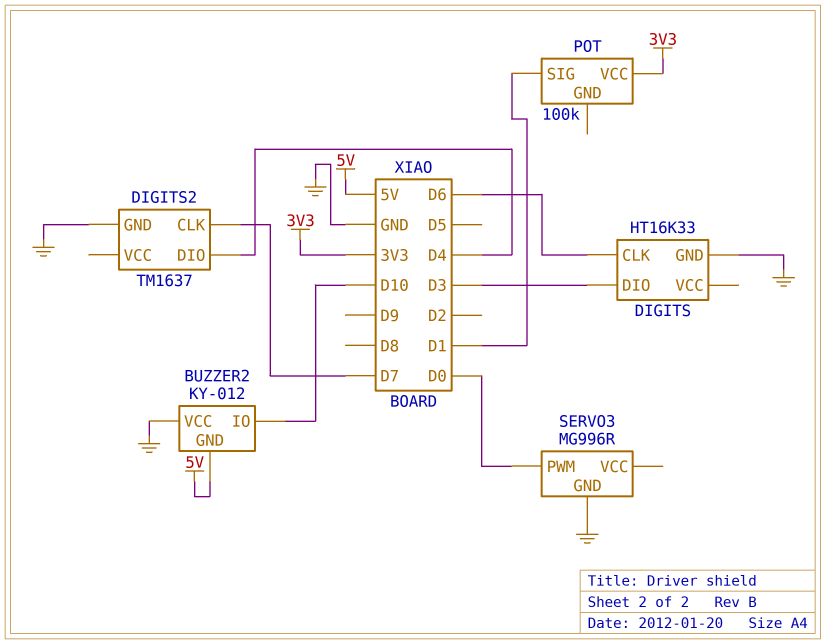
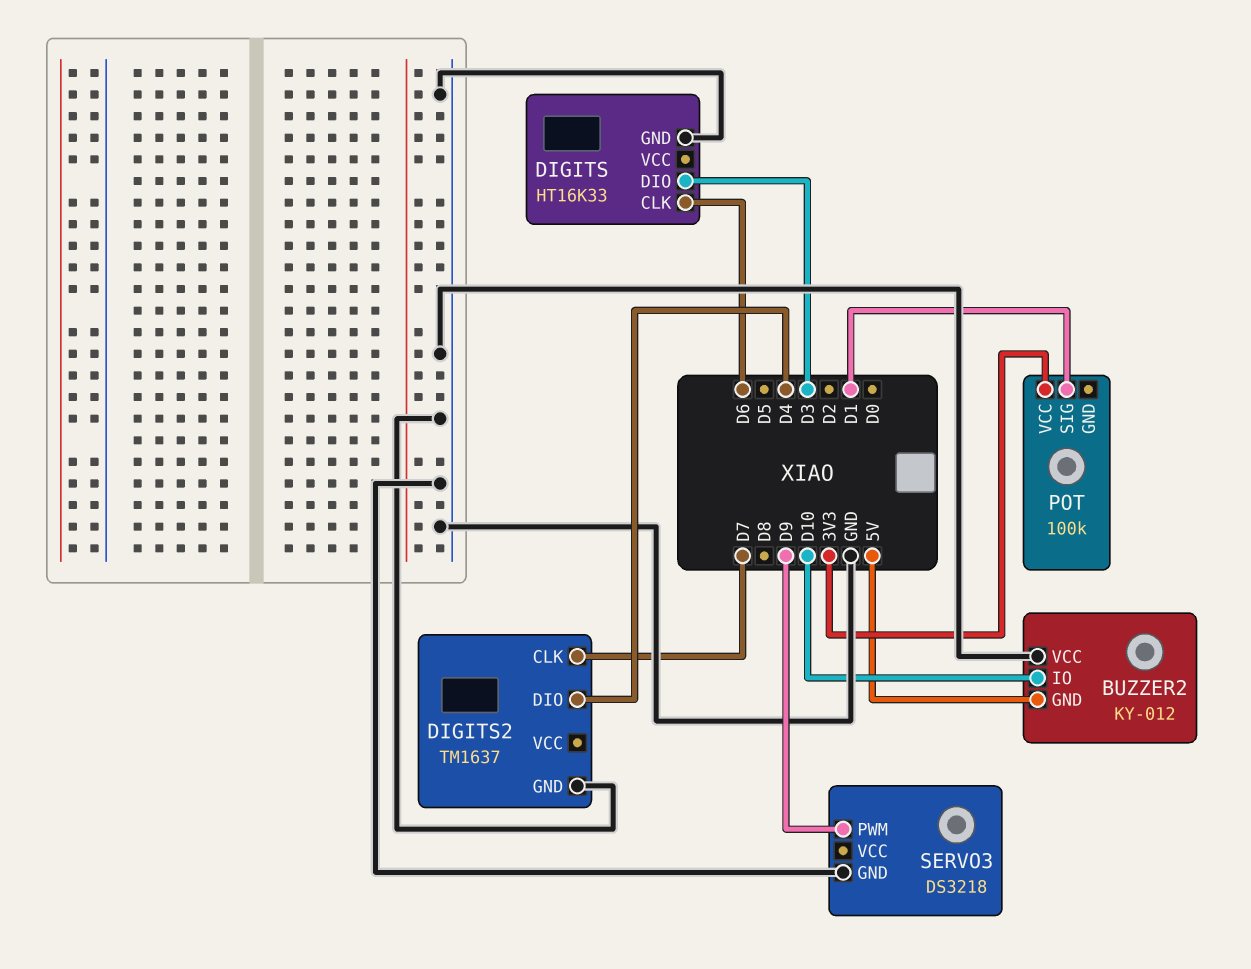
SERVO3: MG996R -> DS3218
SERVO3 pin PWM: D0 -> D9

